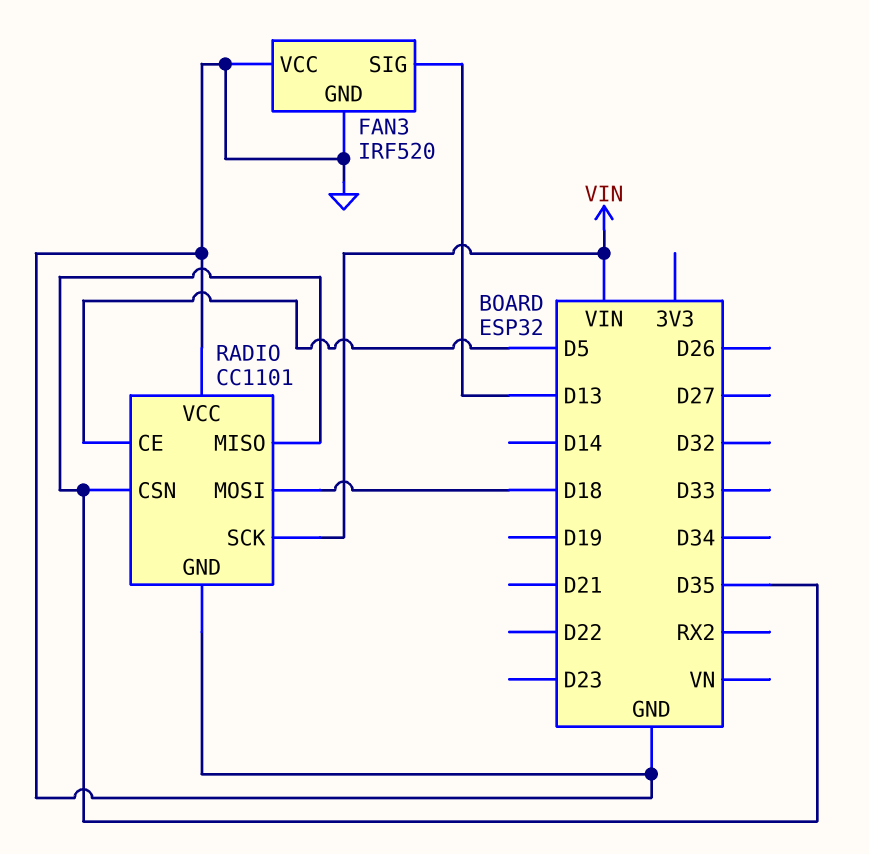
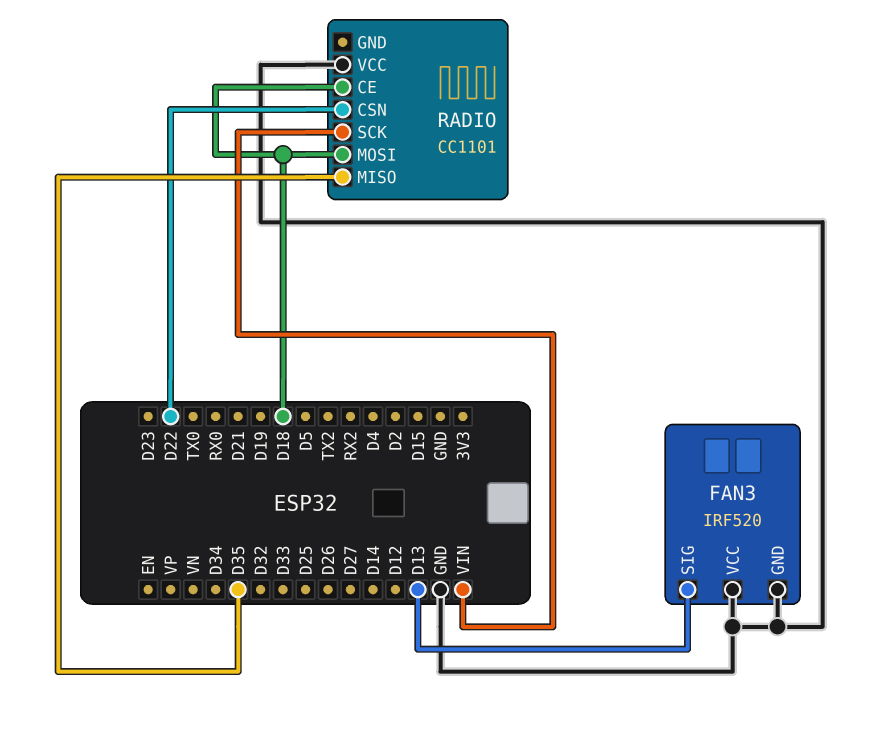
RADIO pin CE: D5 -> D18
RADIO pin CSN: D35 -> D22
RADIO pin GND: GND -> none

